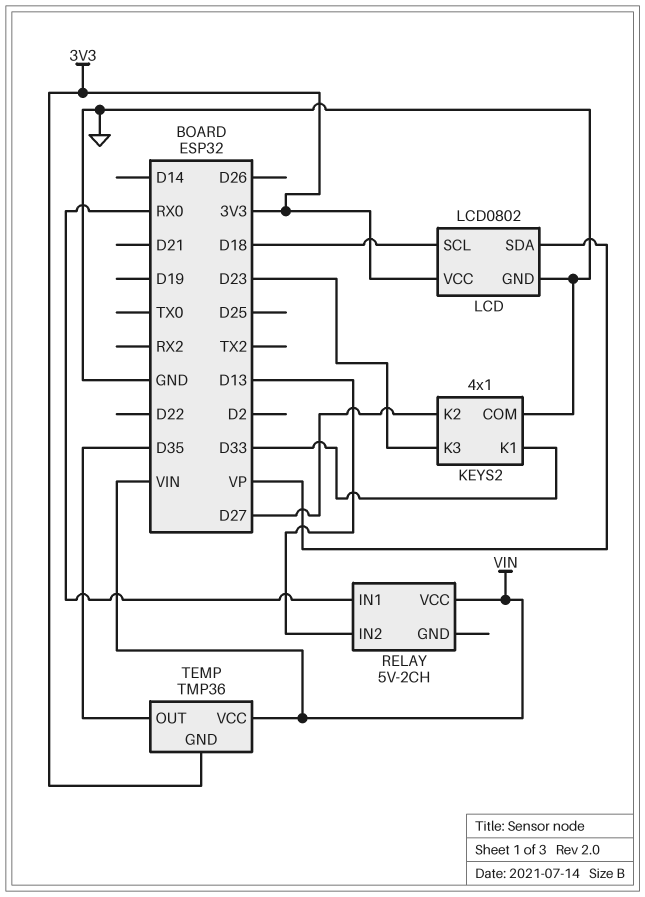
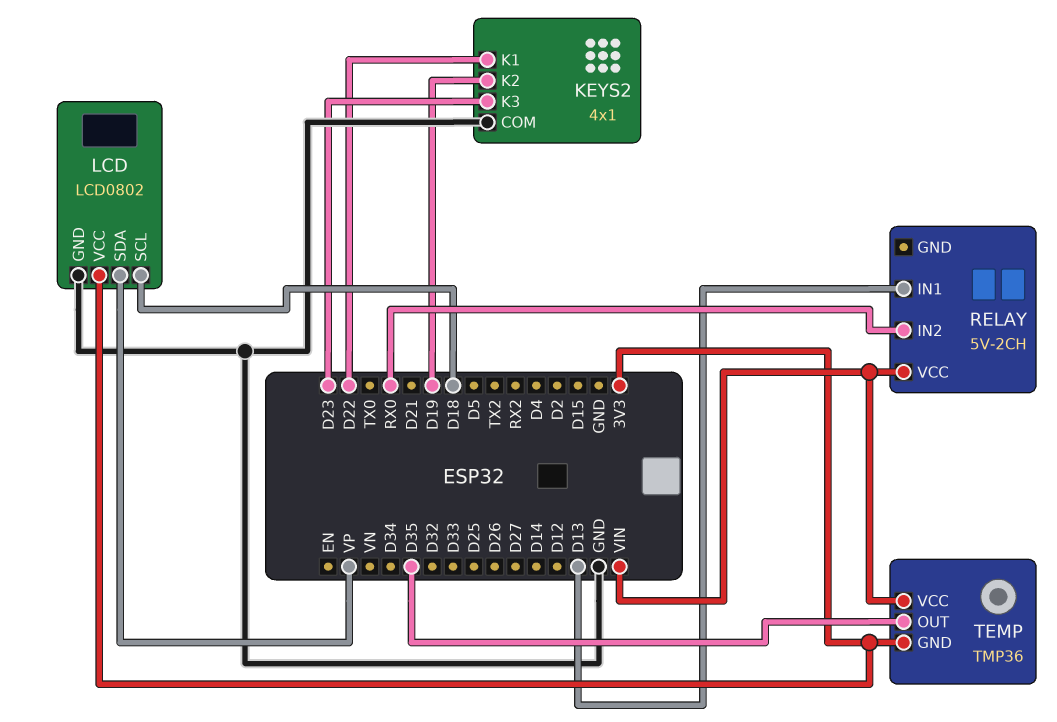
KEYS2 pin K1: D33 -> D22
KEYS2 pin K2: D27 -> D19
RELAY pin IN1: RX0 -> D13
RELAY pin IN2: D13 -> RX0

